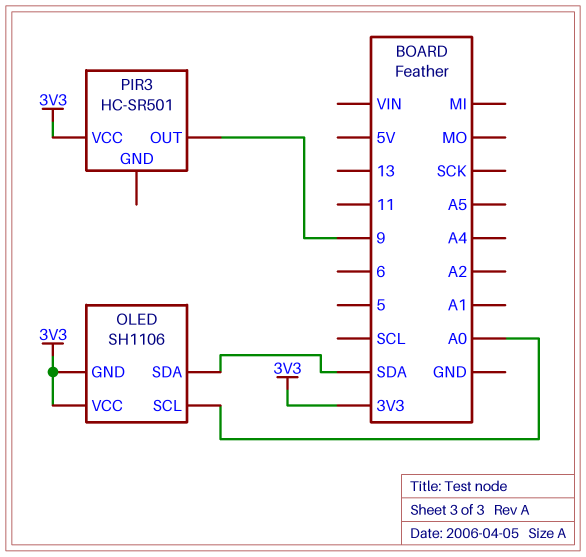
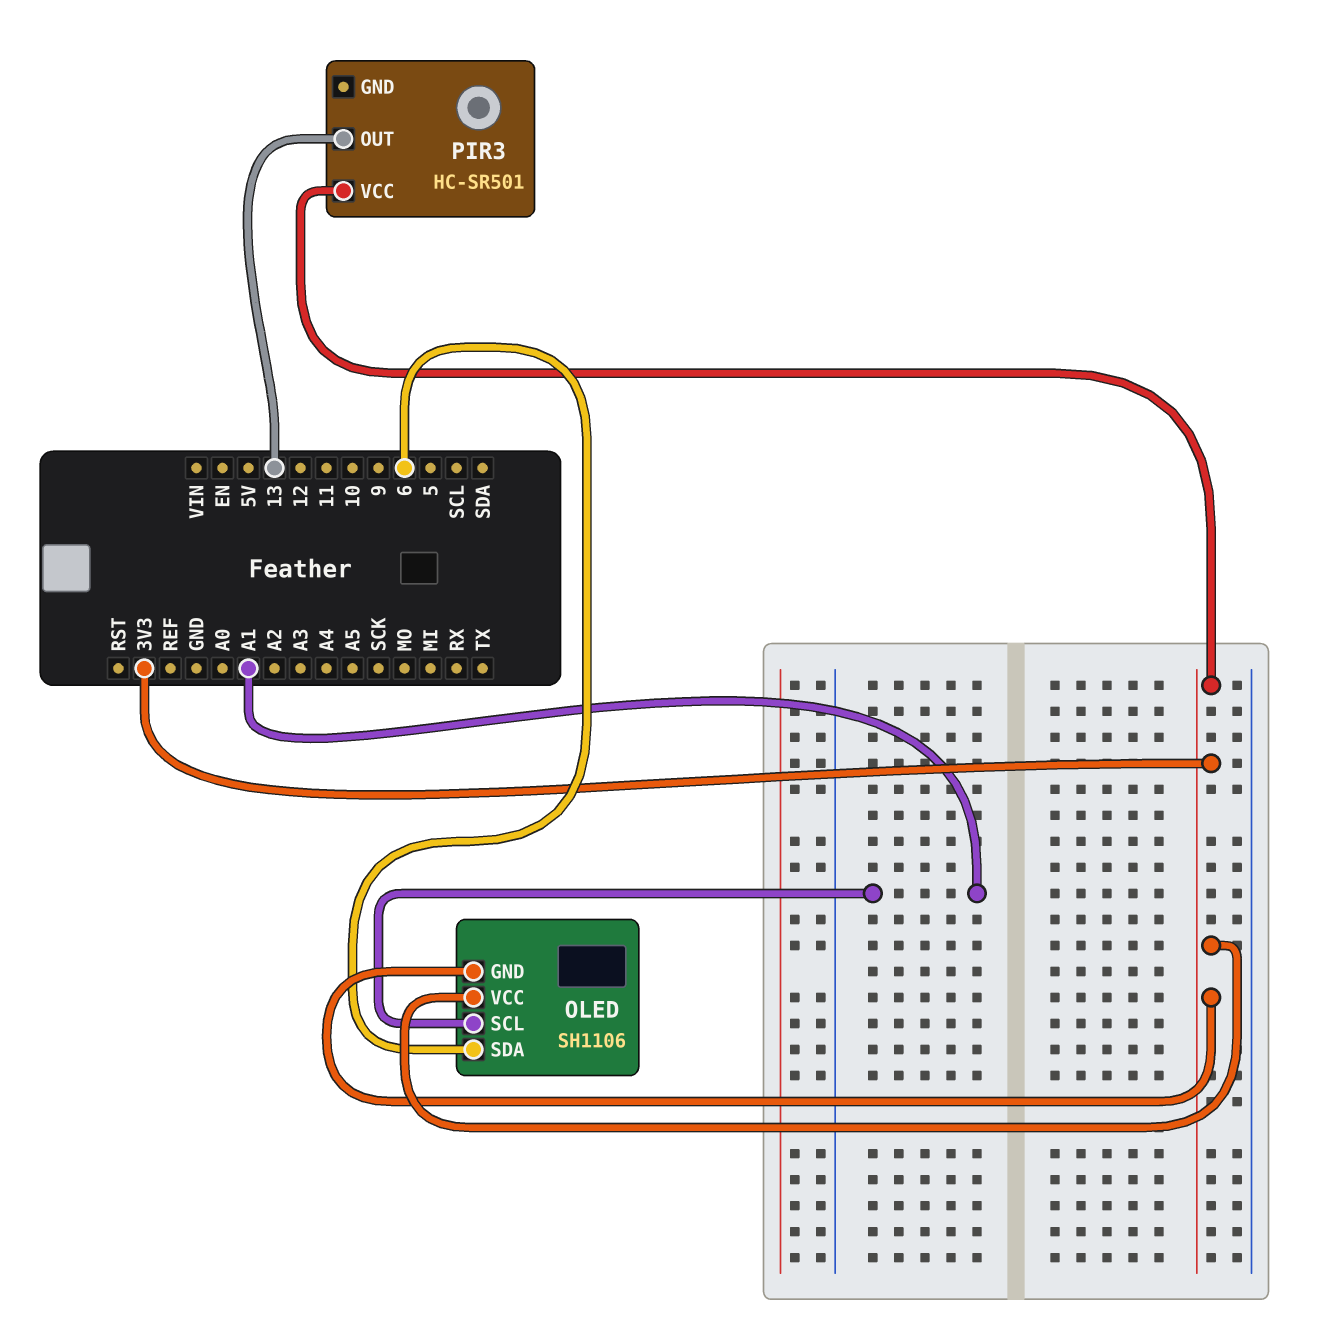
OLED pin SCL: A0 -> A1
OLED pin SDA: SDA -> 6
PIR3 pin OUT: 9 -> 13

